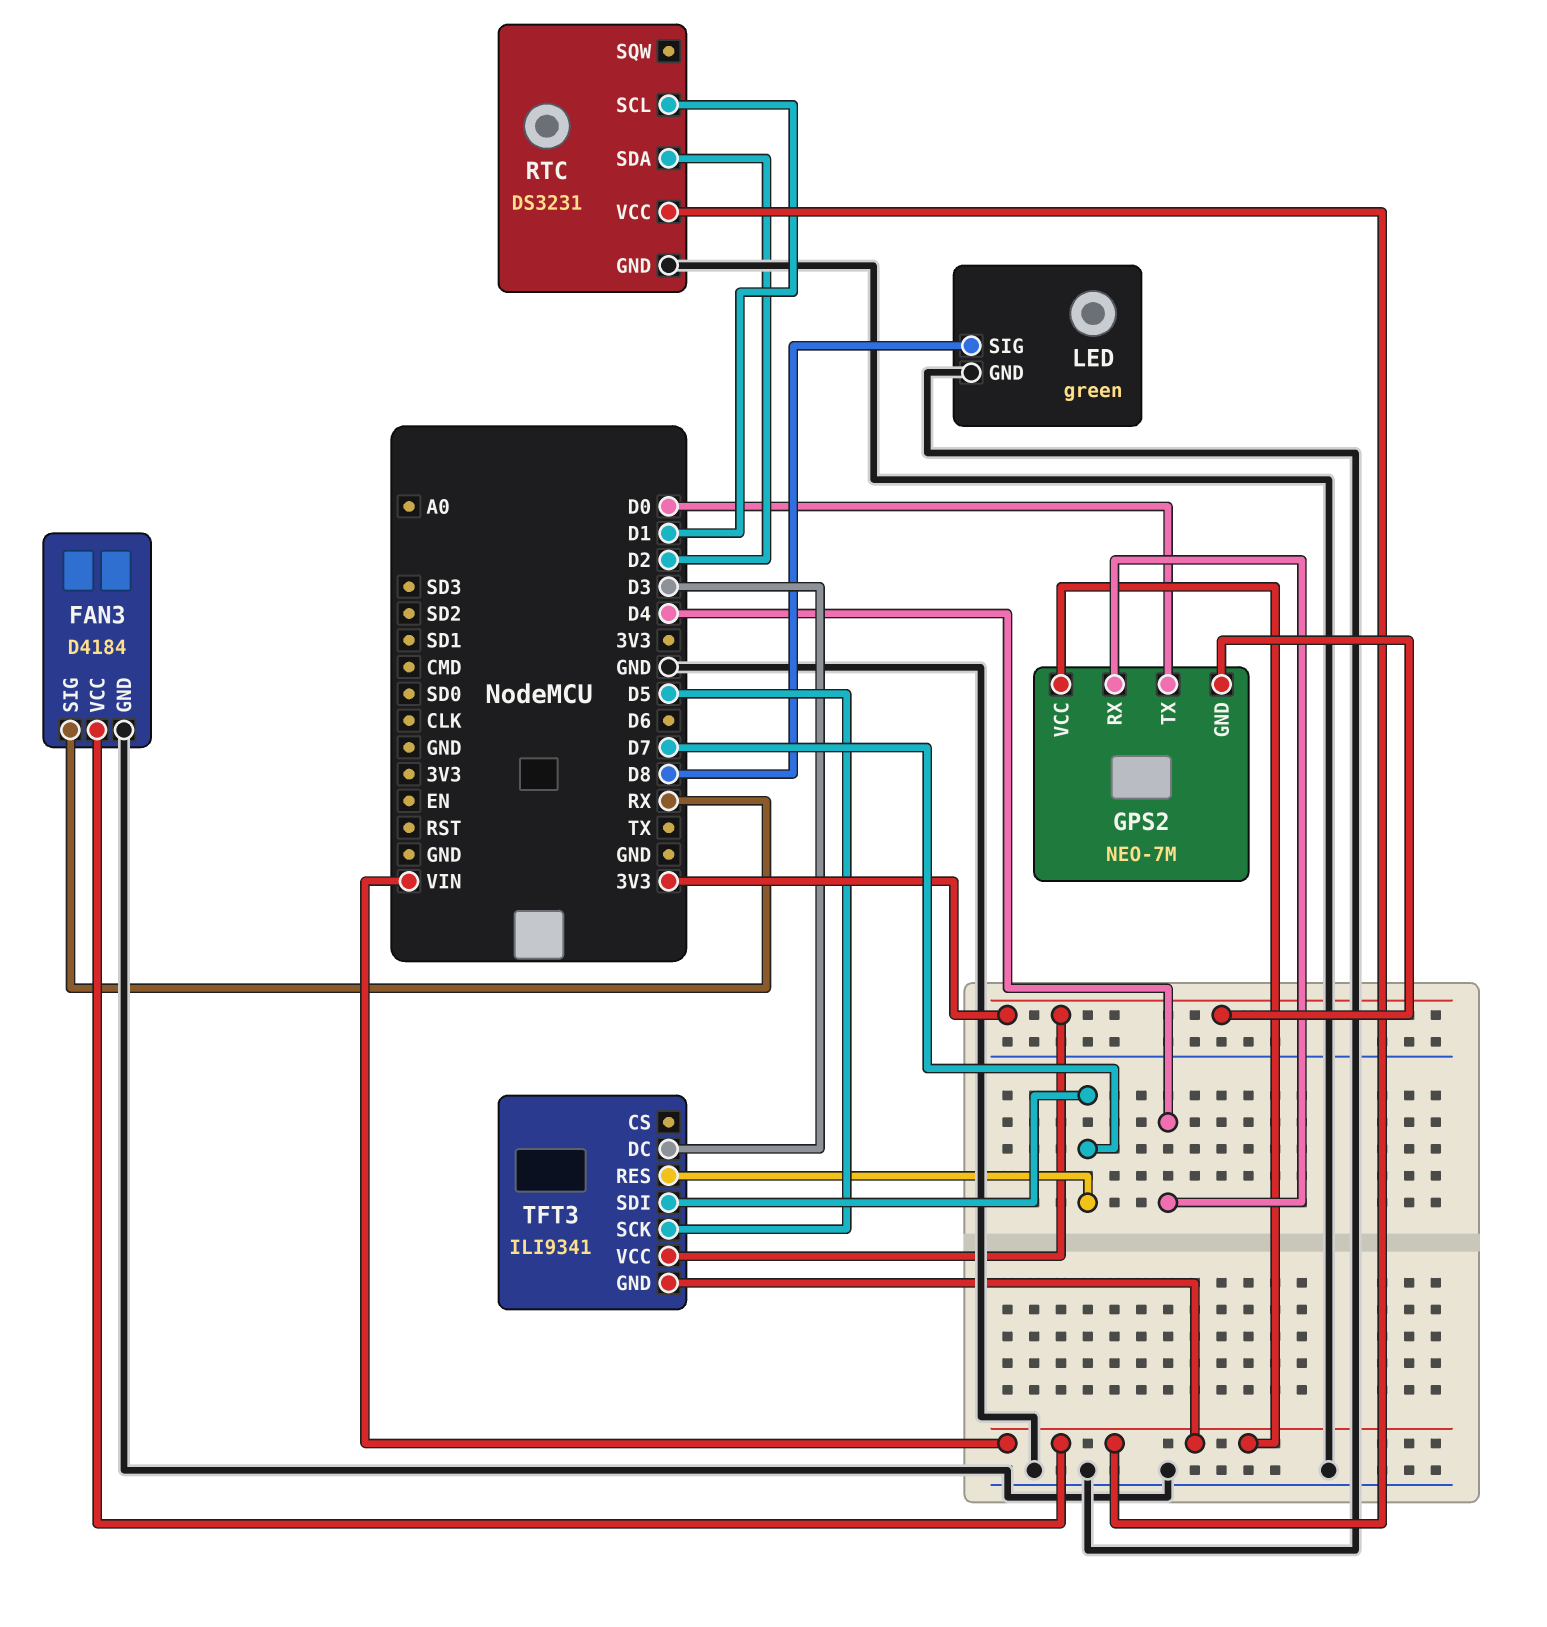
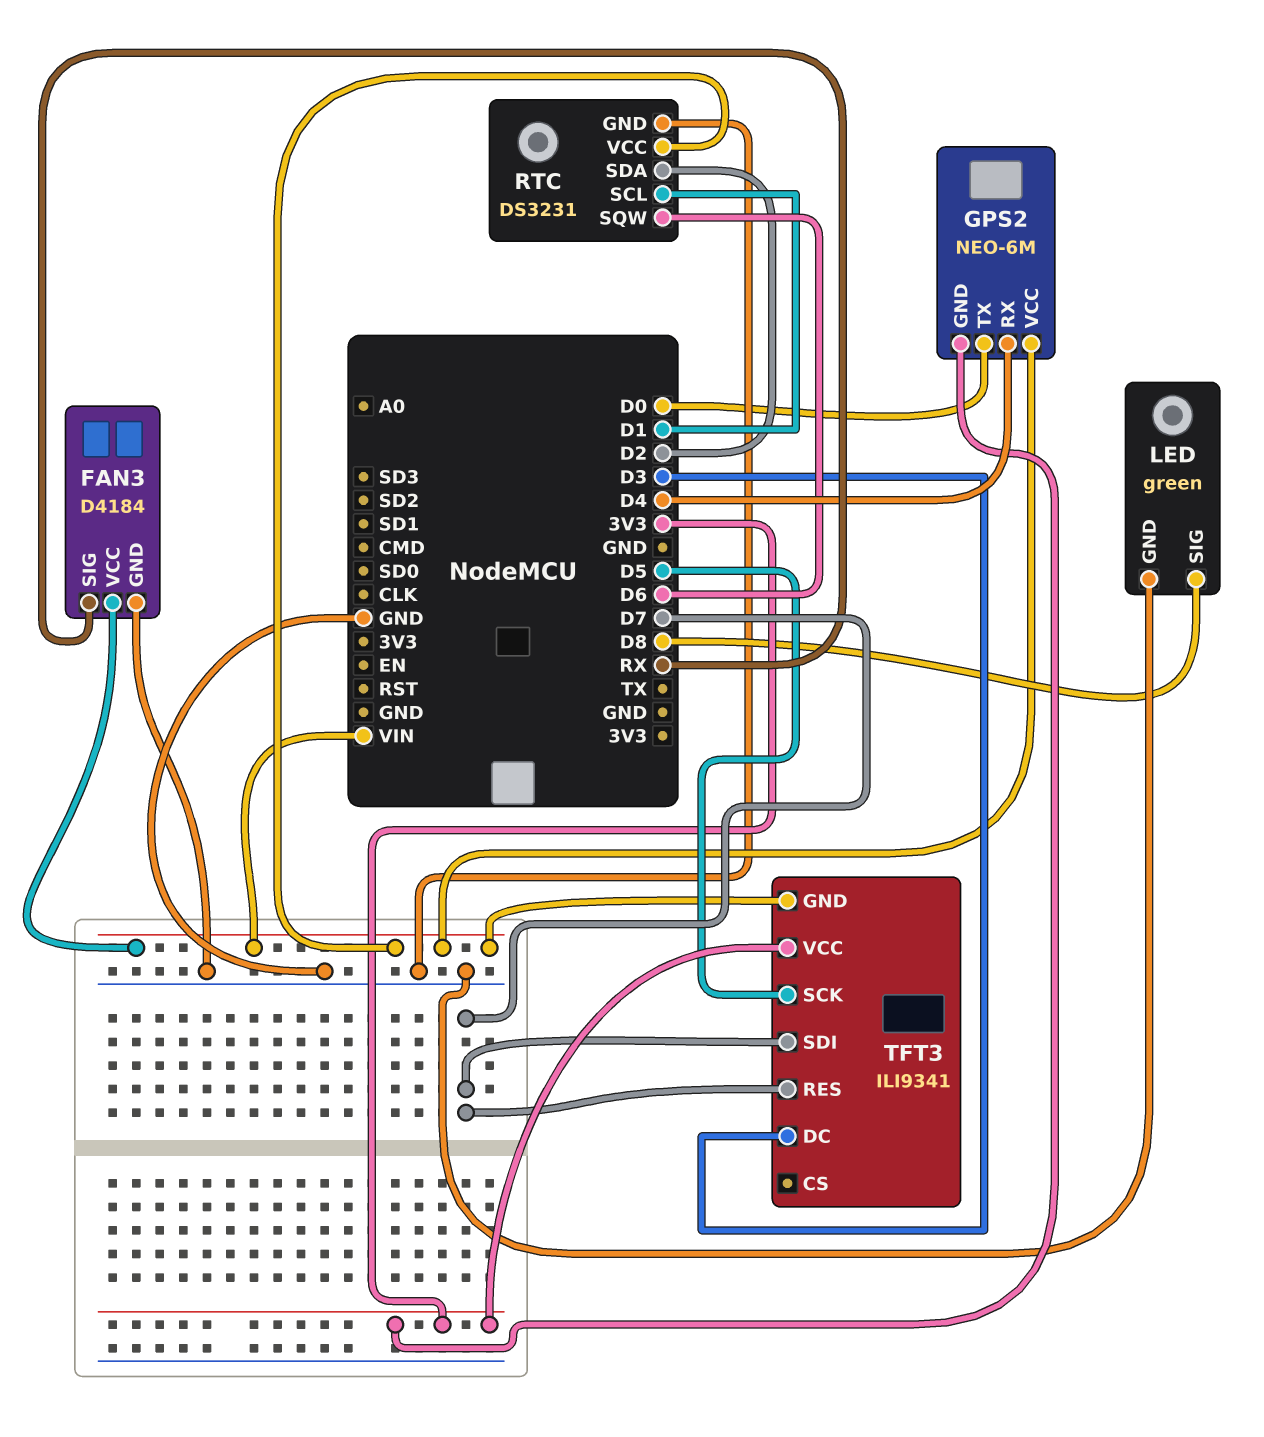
GPS2: NEO-7M -> NEO-6M
RTC pin SQW: none -> D6

